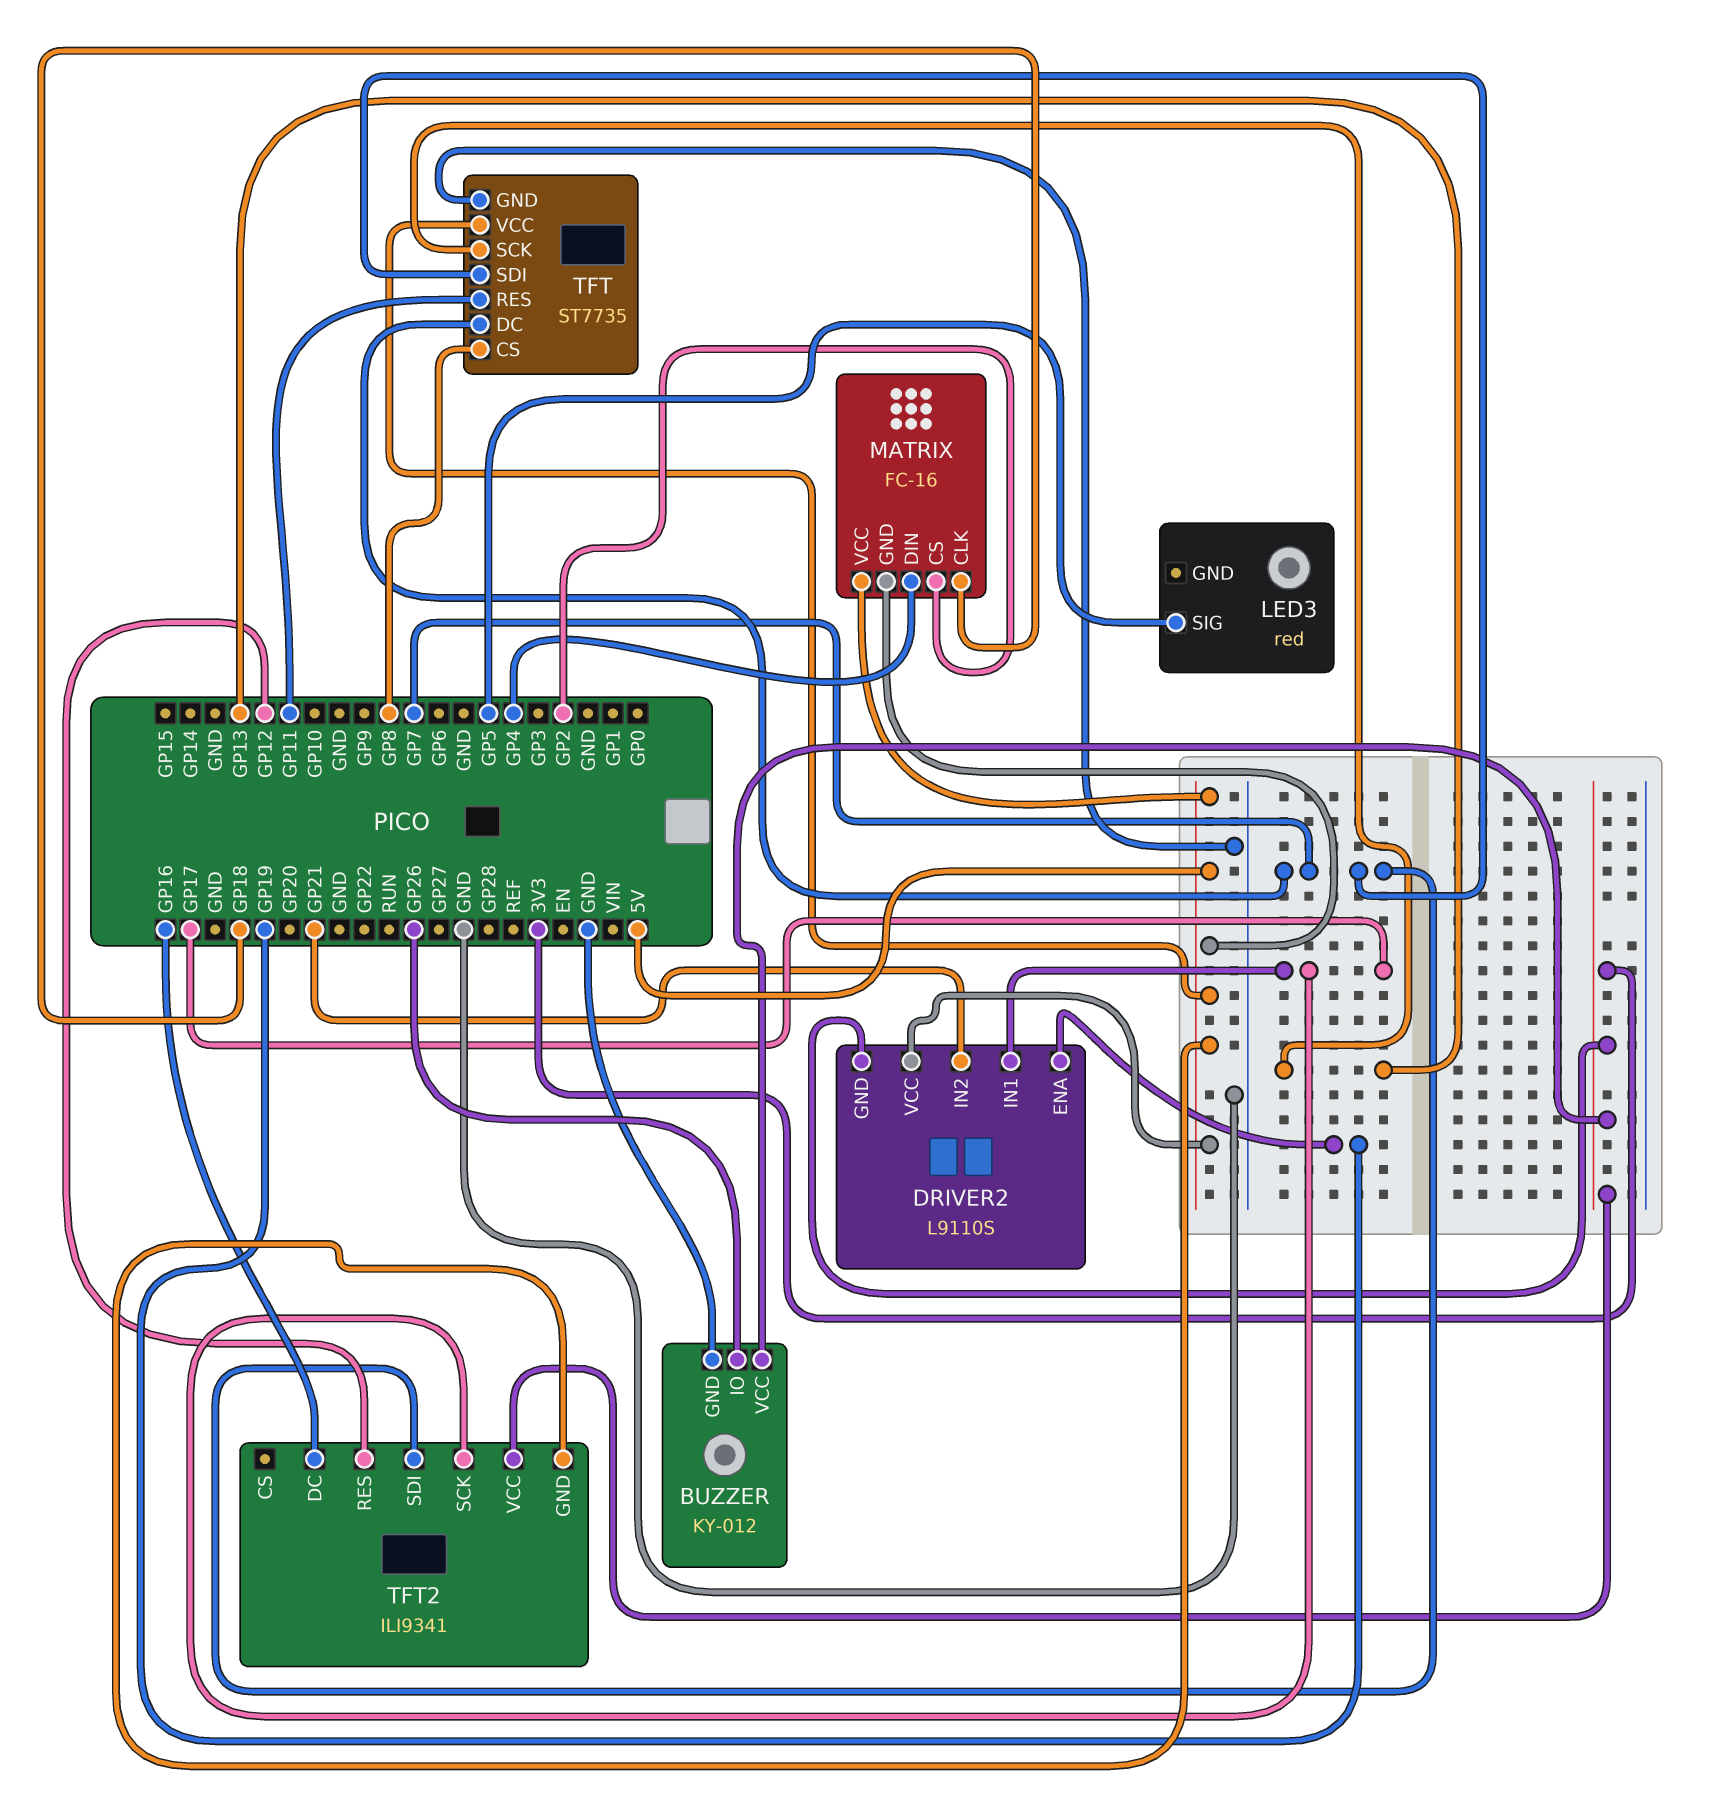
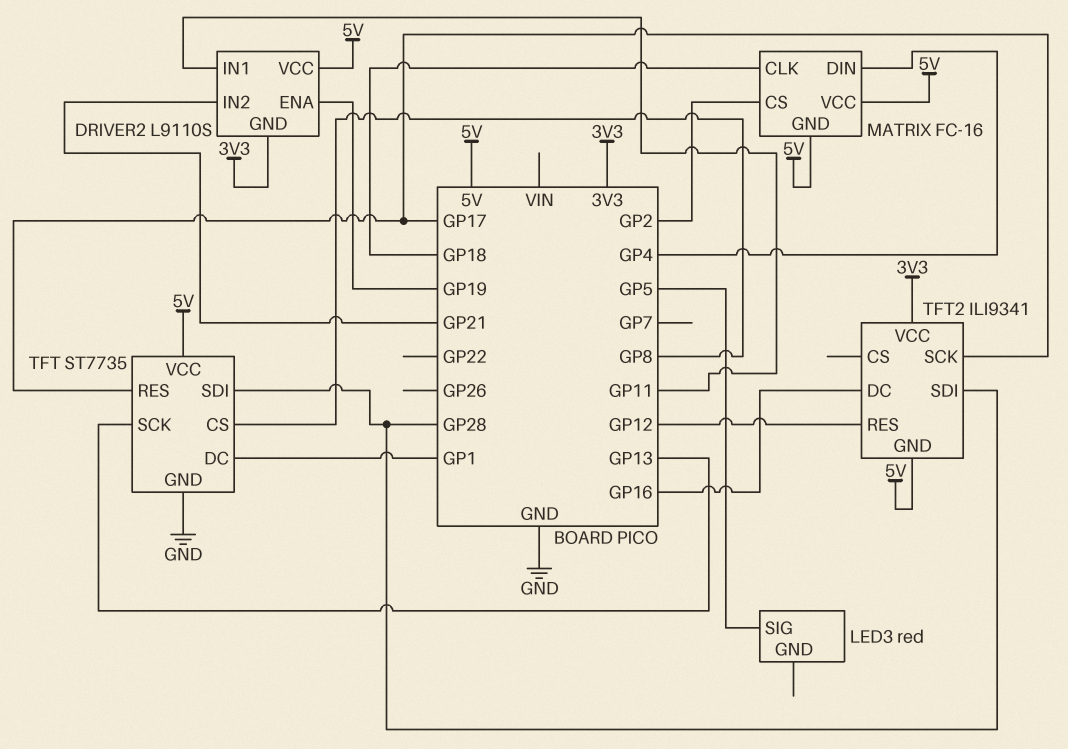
BUZZER: KY-012 -> none
BUZZER pin GND: GND -> none
BUZZER pin IO: GP26 -> none
BUZZER pin VCC: 3V3 -> none
DRIVER2 pin IN1: GP17 -> GP11
TFT pin DC: GP7 -> GP1
TFT pin RES: GP11 -> GP17
TFT pin SDI: GP7 -> GP28
TFT2 pin SDI: GP7 -> GP28

